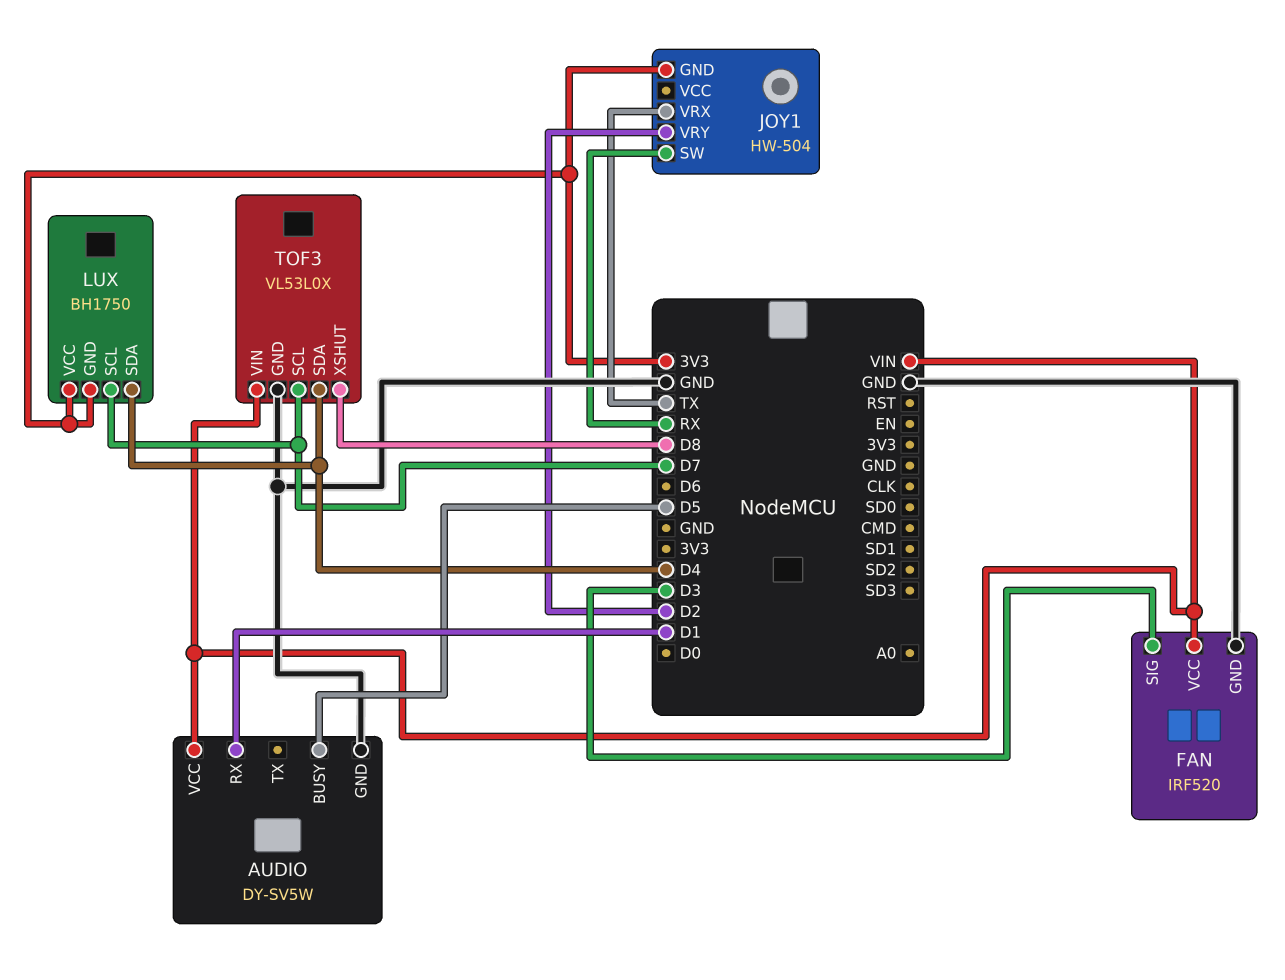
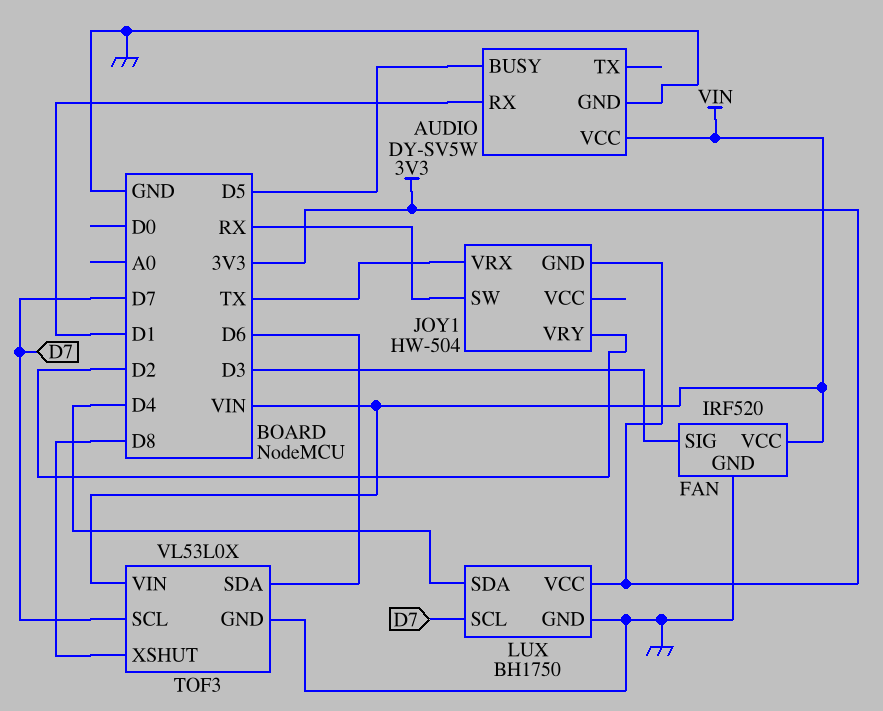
LUX pin GND: 3V3 -> GND
TOF3 pin SDA: D4 -> D6

